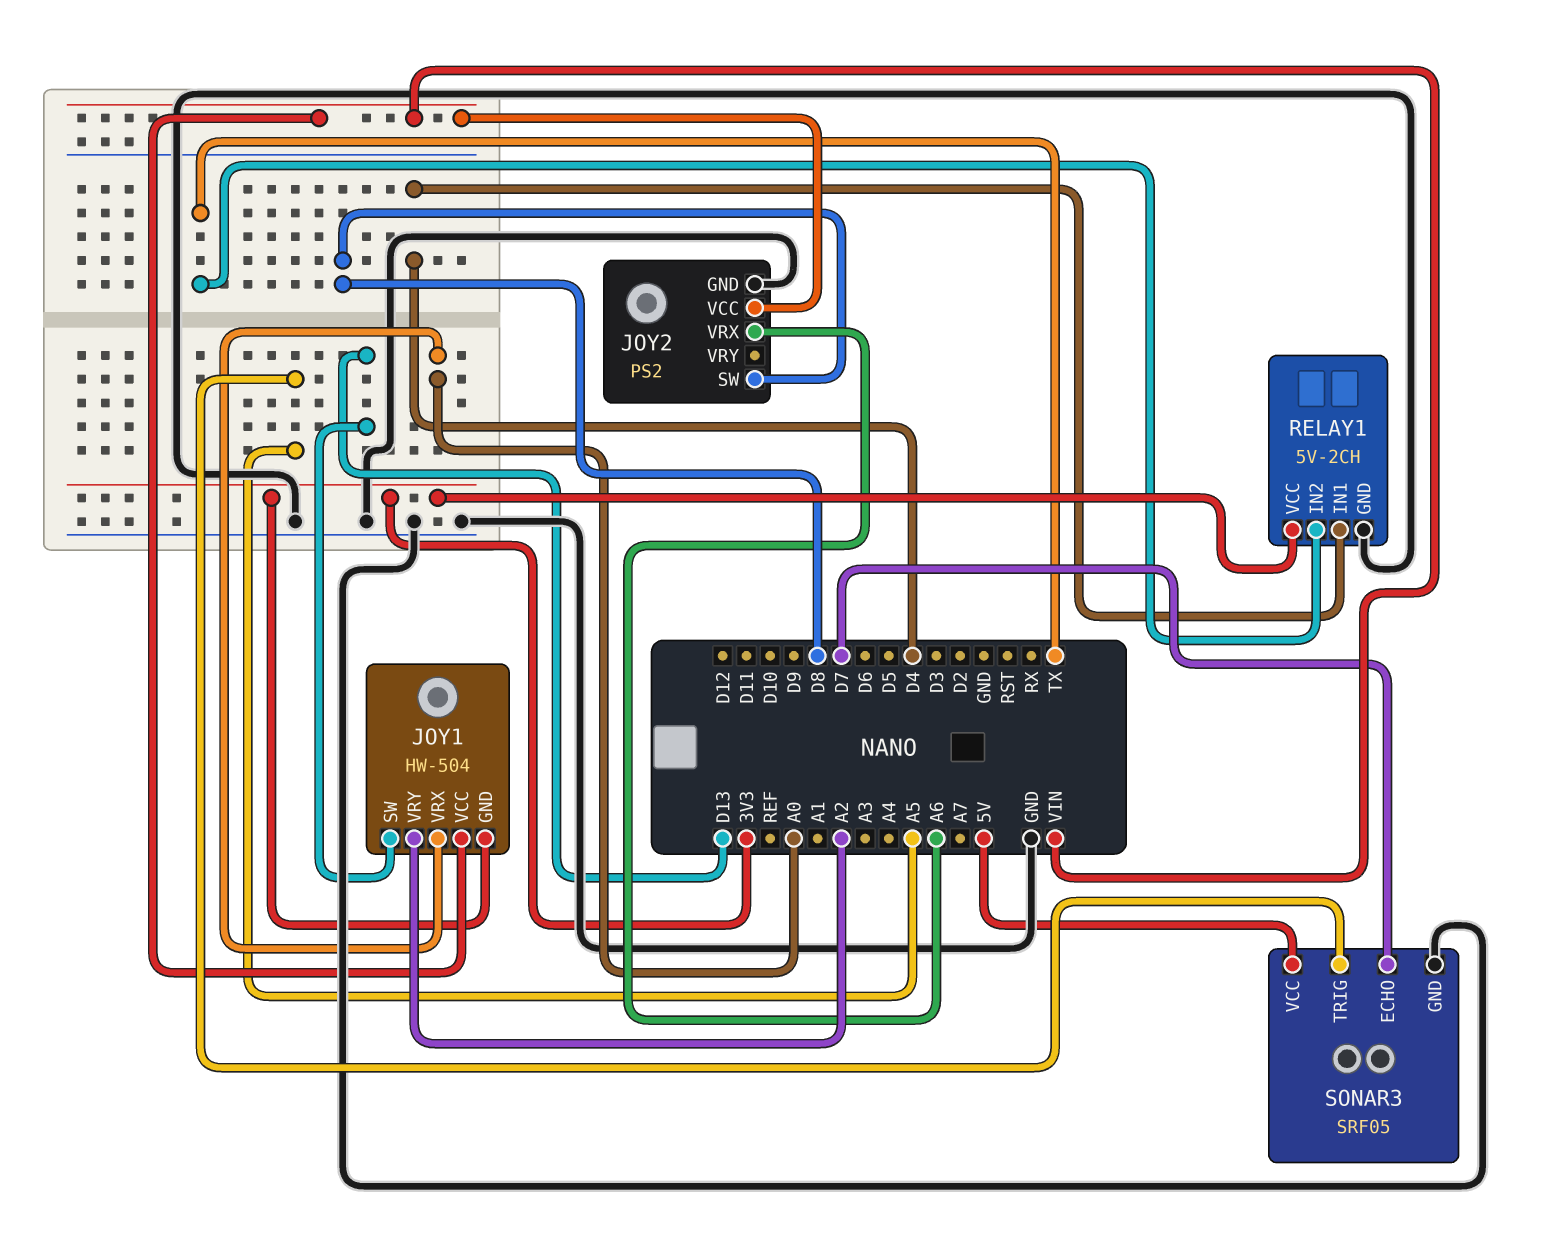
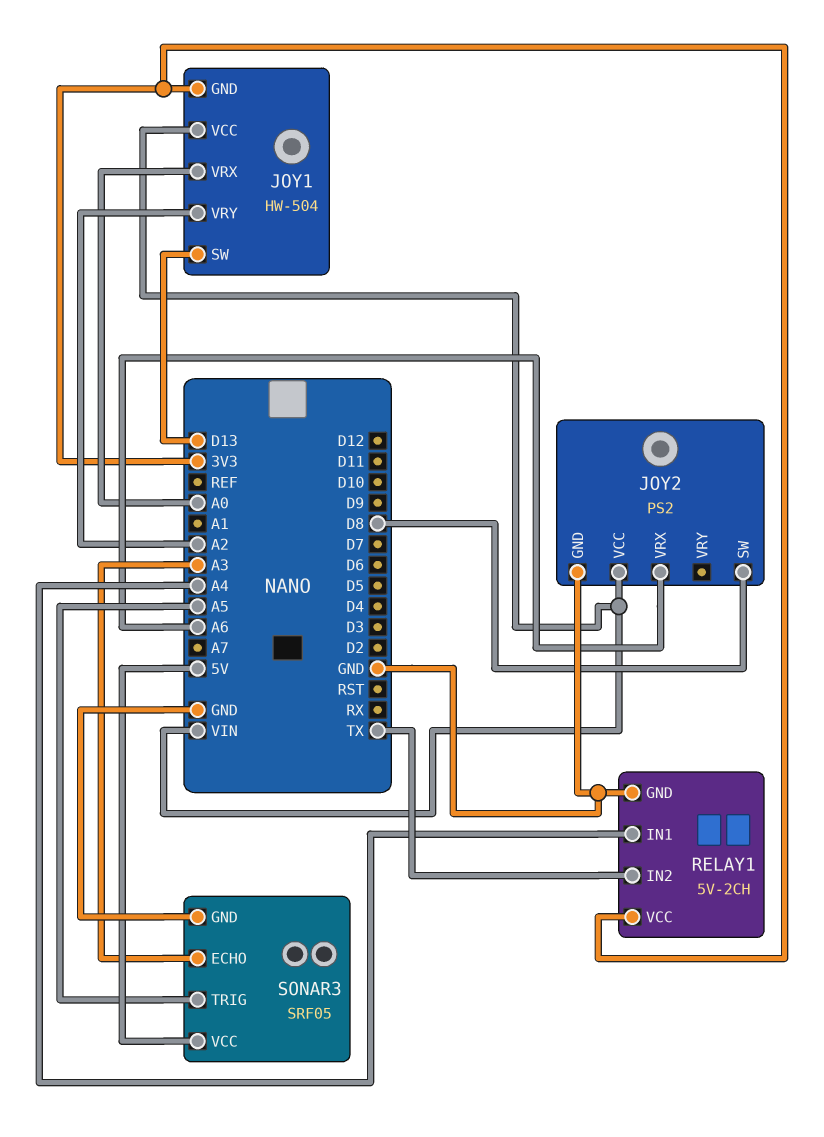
RELAY1 pin IN1: D4 -> A4
SONAR3 pin ECHO: D7 -> A3

